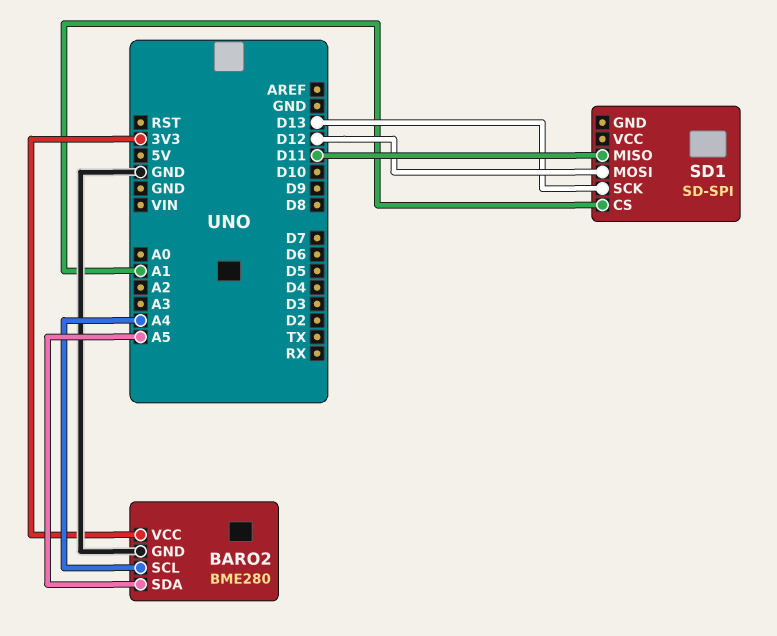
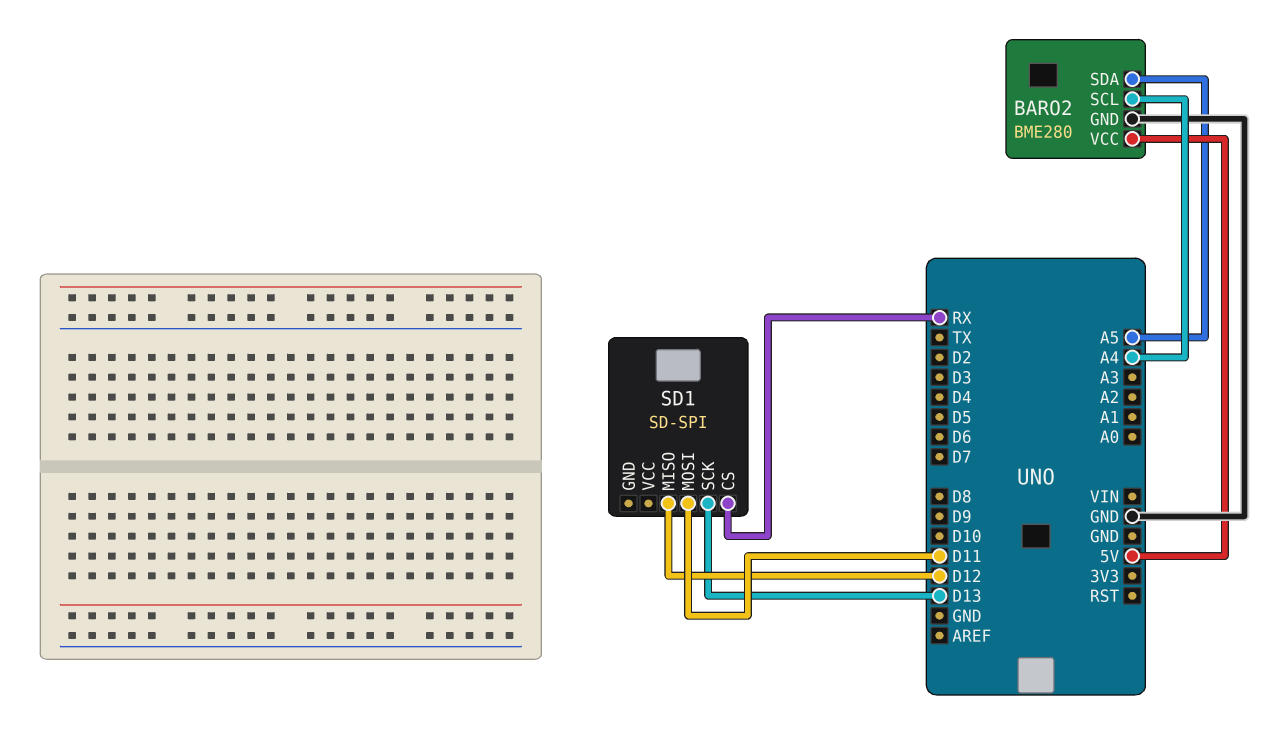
BARO2 pin VCC: 3V3 -> 5V
SD1 pin CS: A1 -> RX
SD1 pin MISO: D11 -> D12
SD1 pin MOSI: D12 -> D11

